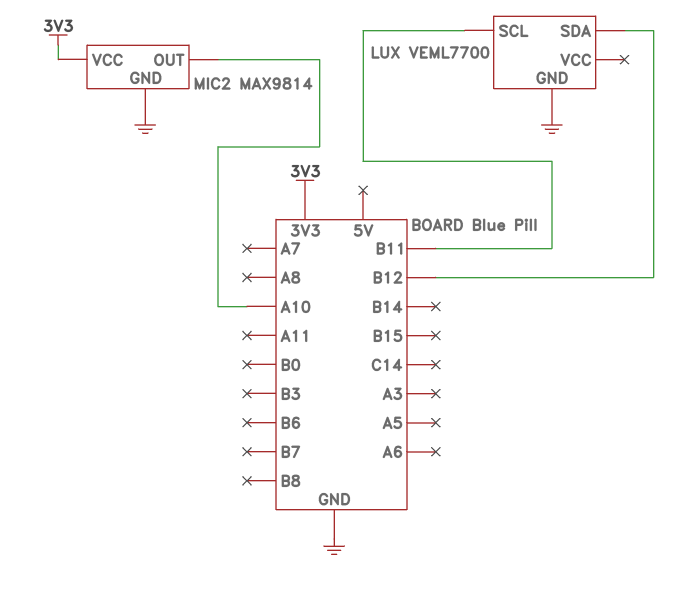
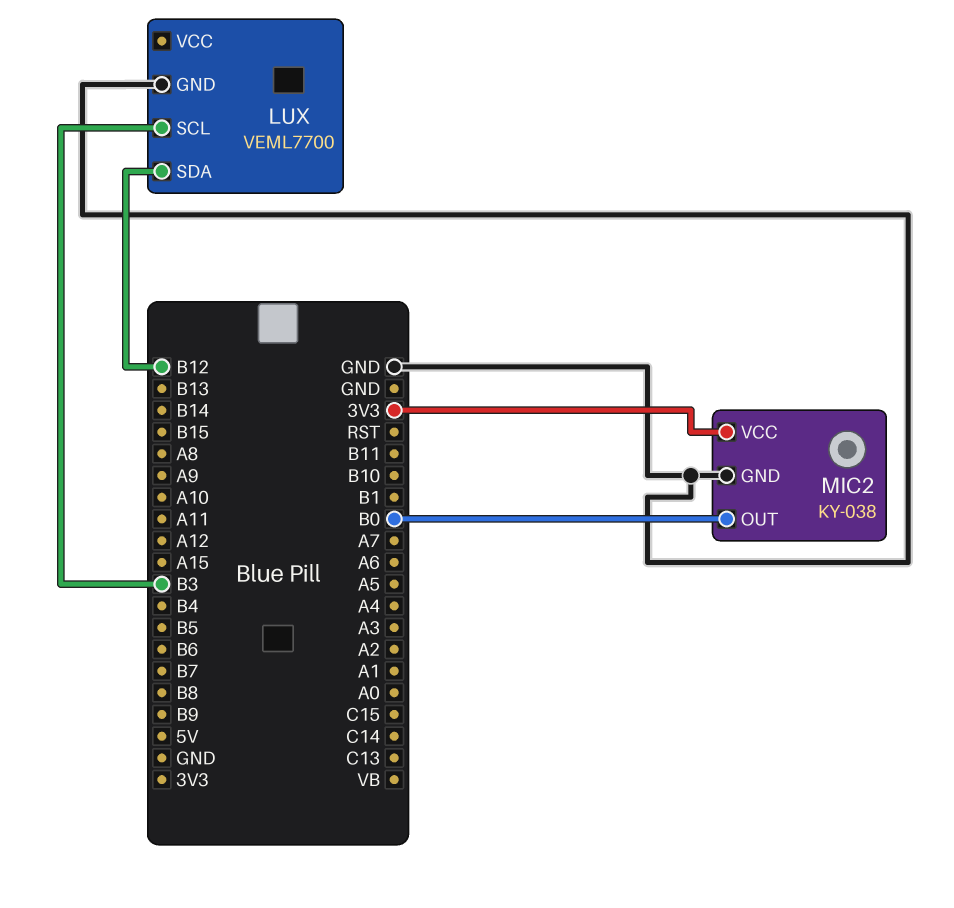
LUX pin SCL: B11 -> B3
MIC2: MAX9814 -> KY-038
MIC2 pin OUT: A10 -> B0

